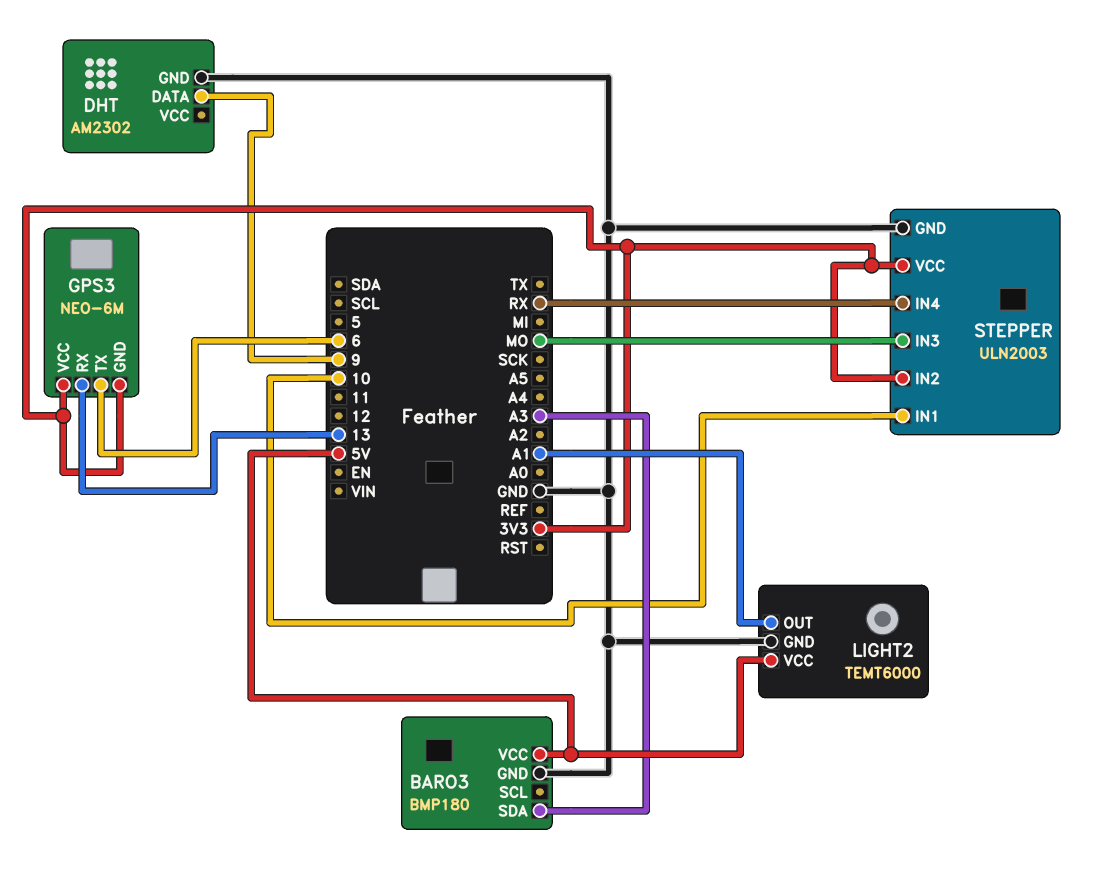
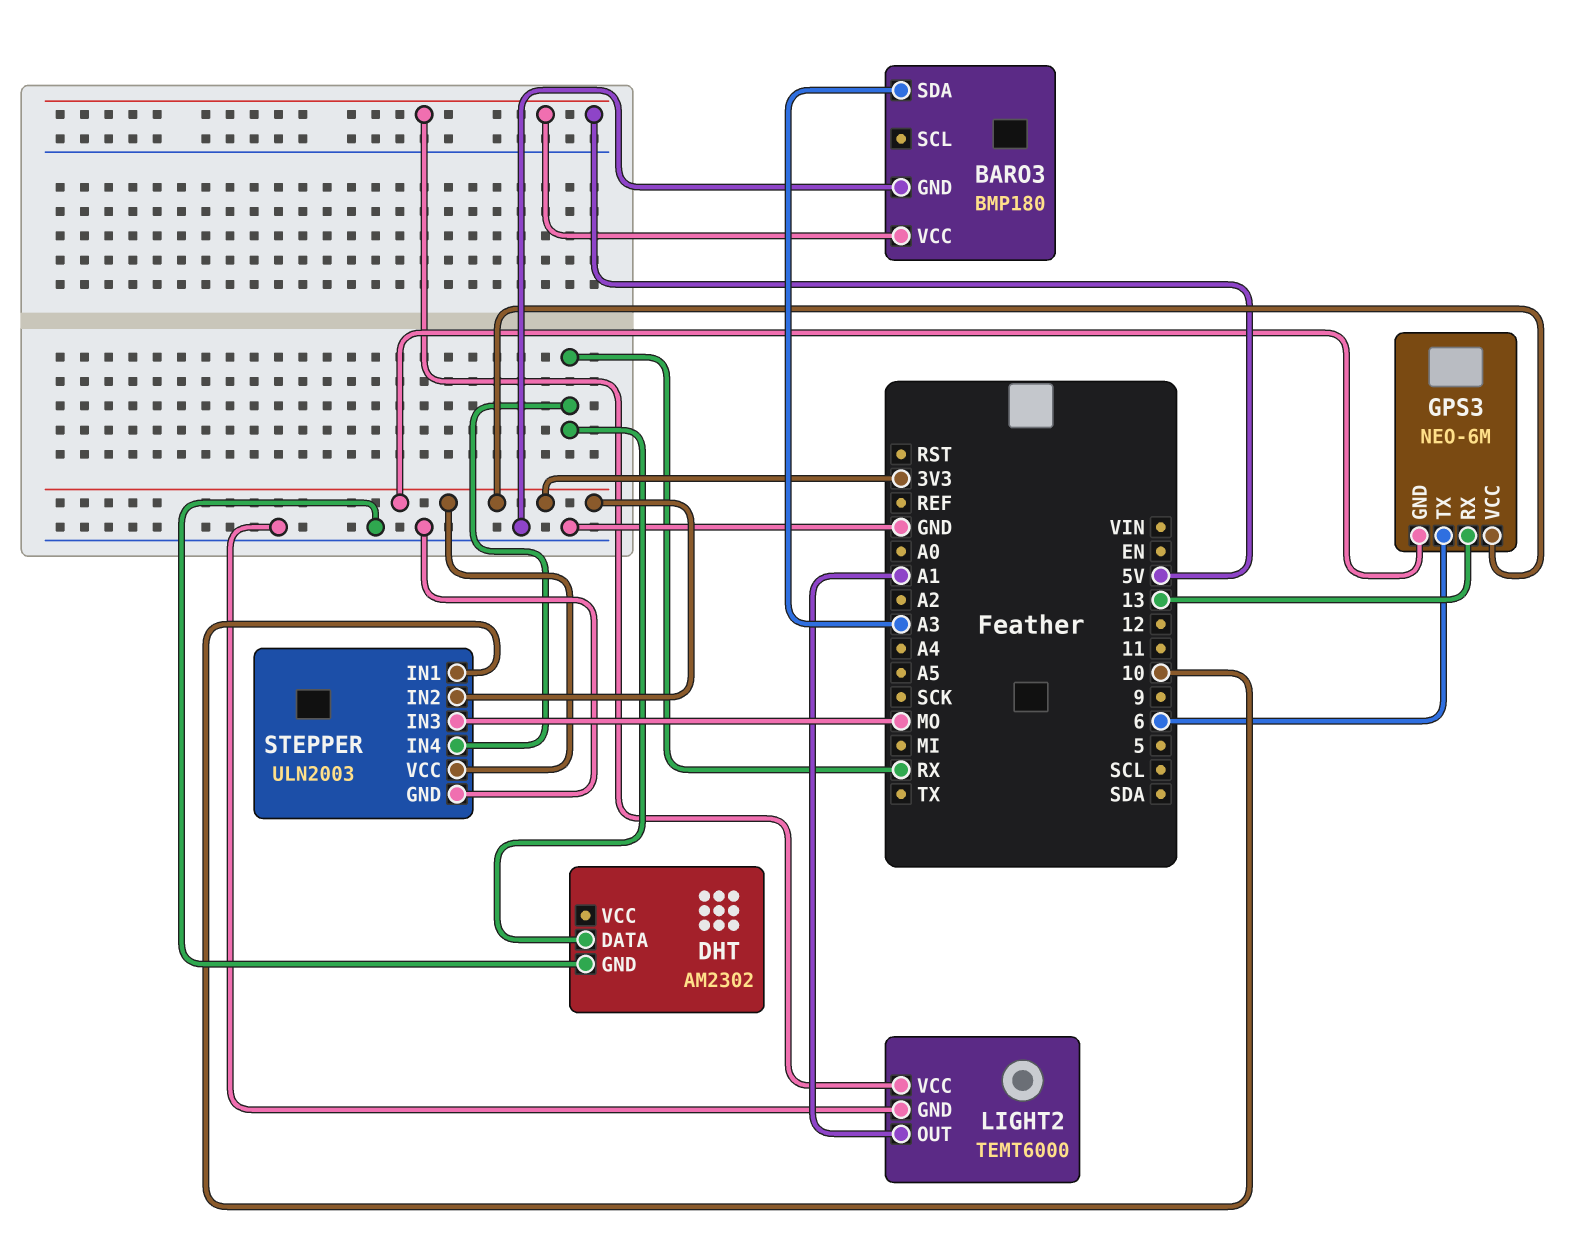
DHT pin DATA: 9 -> RX

